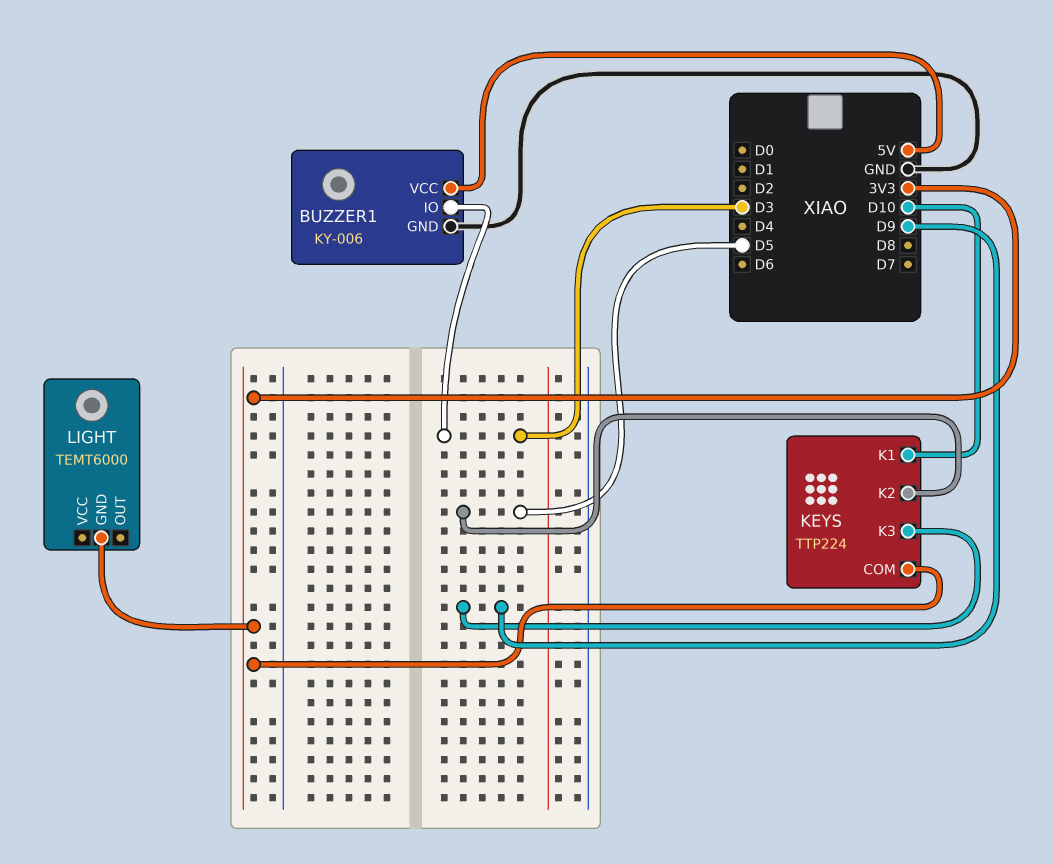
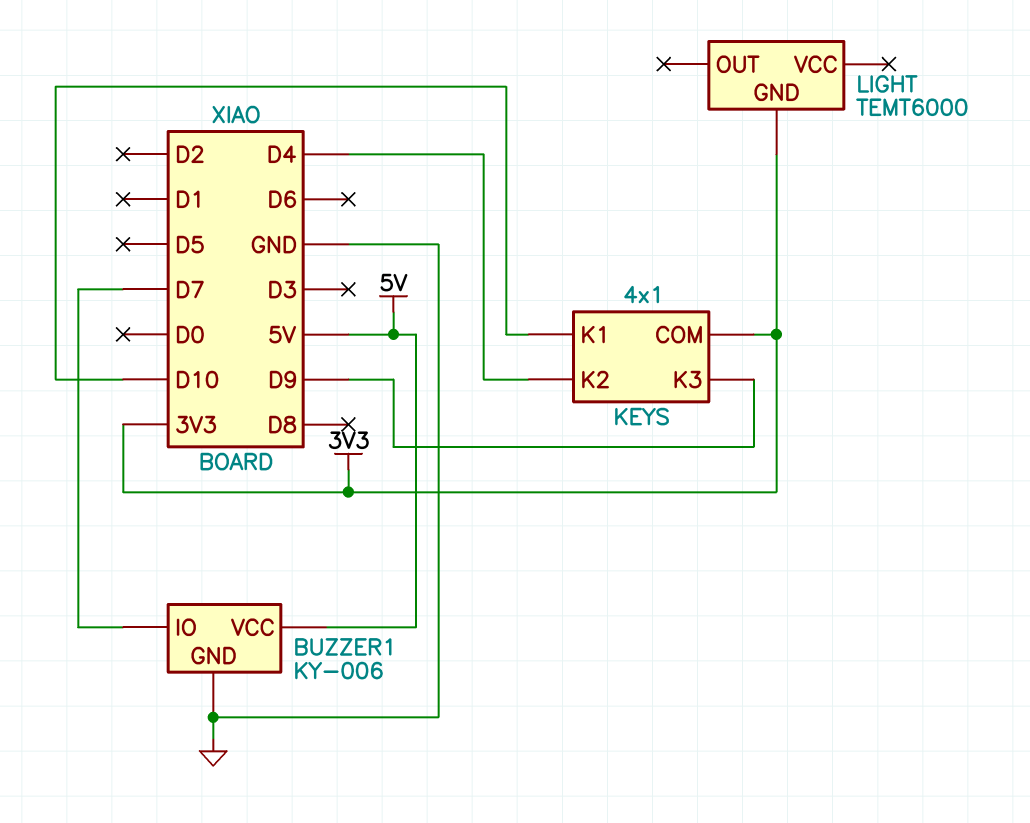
BUZZER1 pin IO: D3 -> D7
KEYS: TTP224 -> 4x1
KEYS pin K2: D5 -> D4

